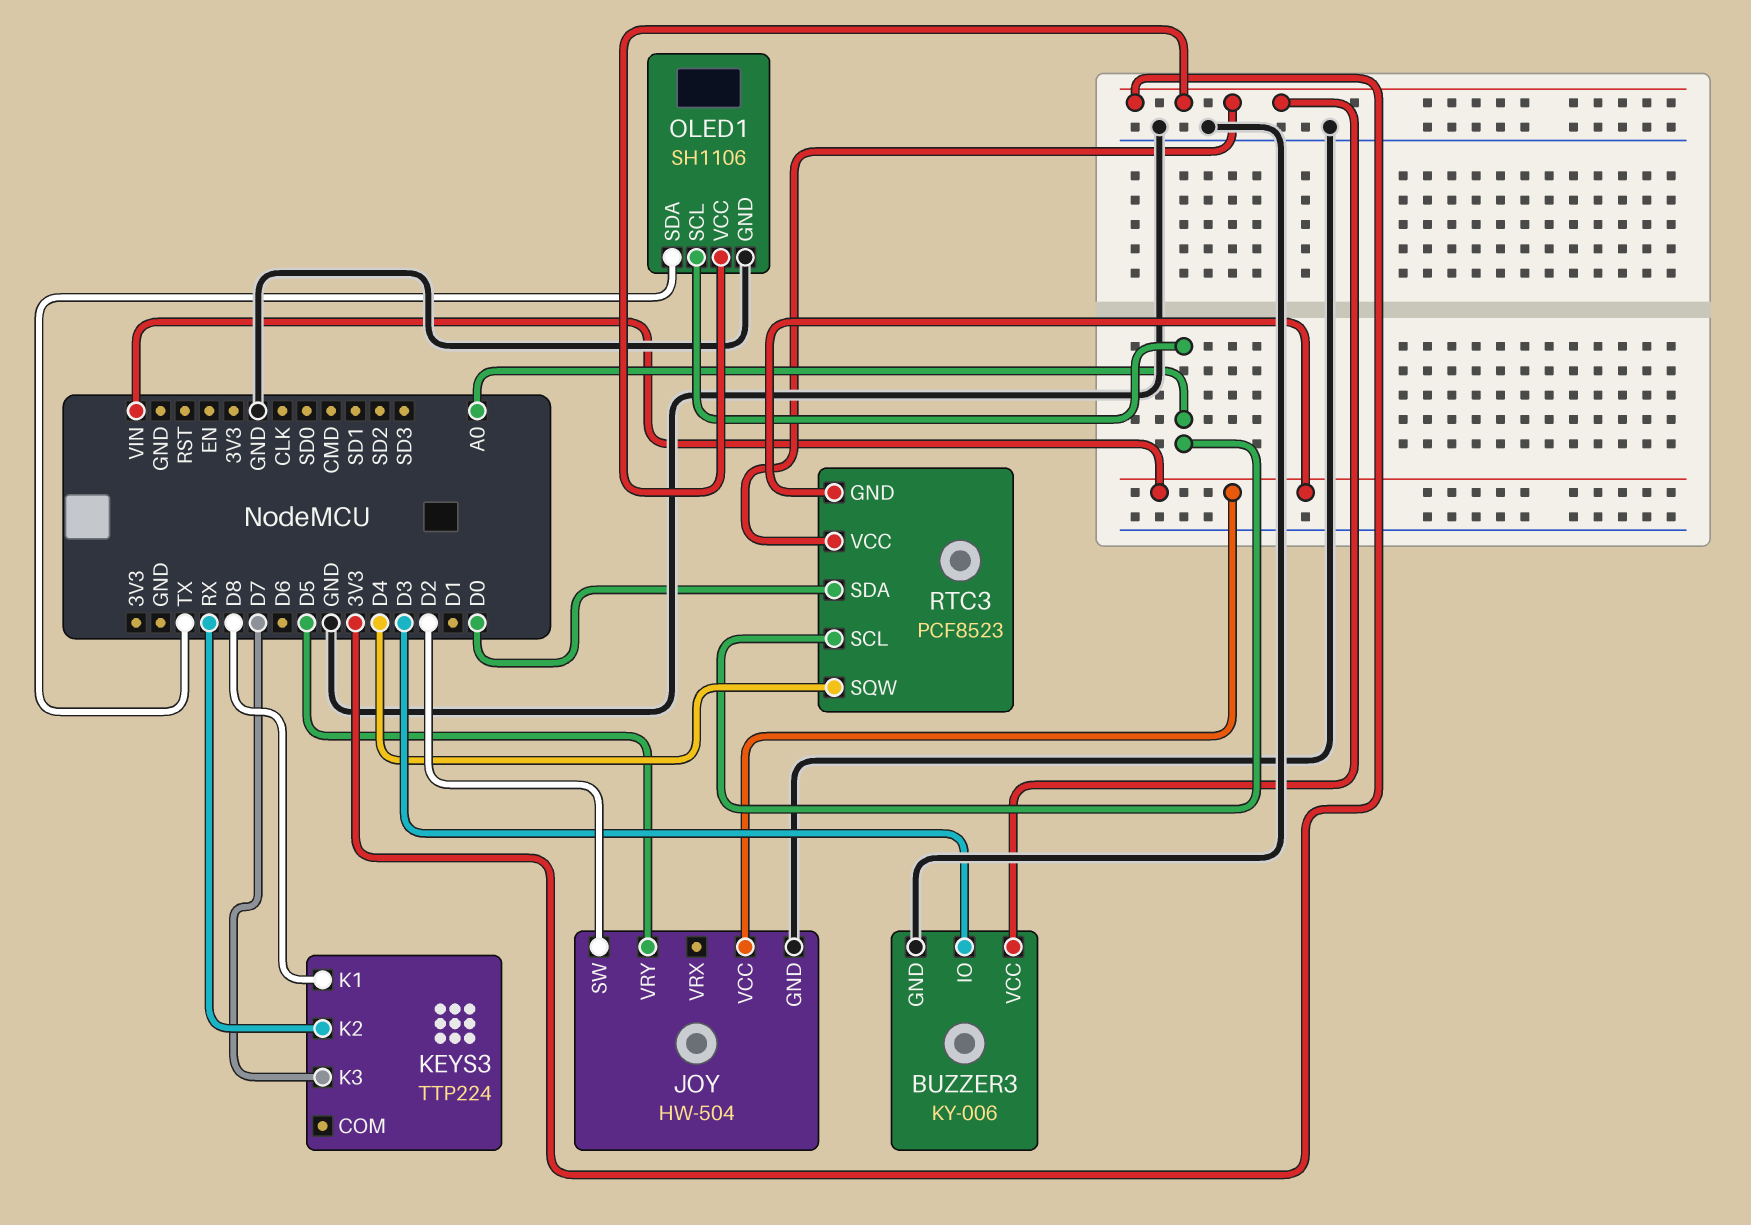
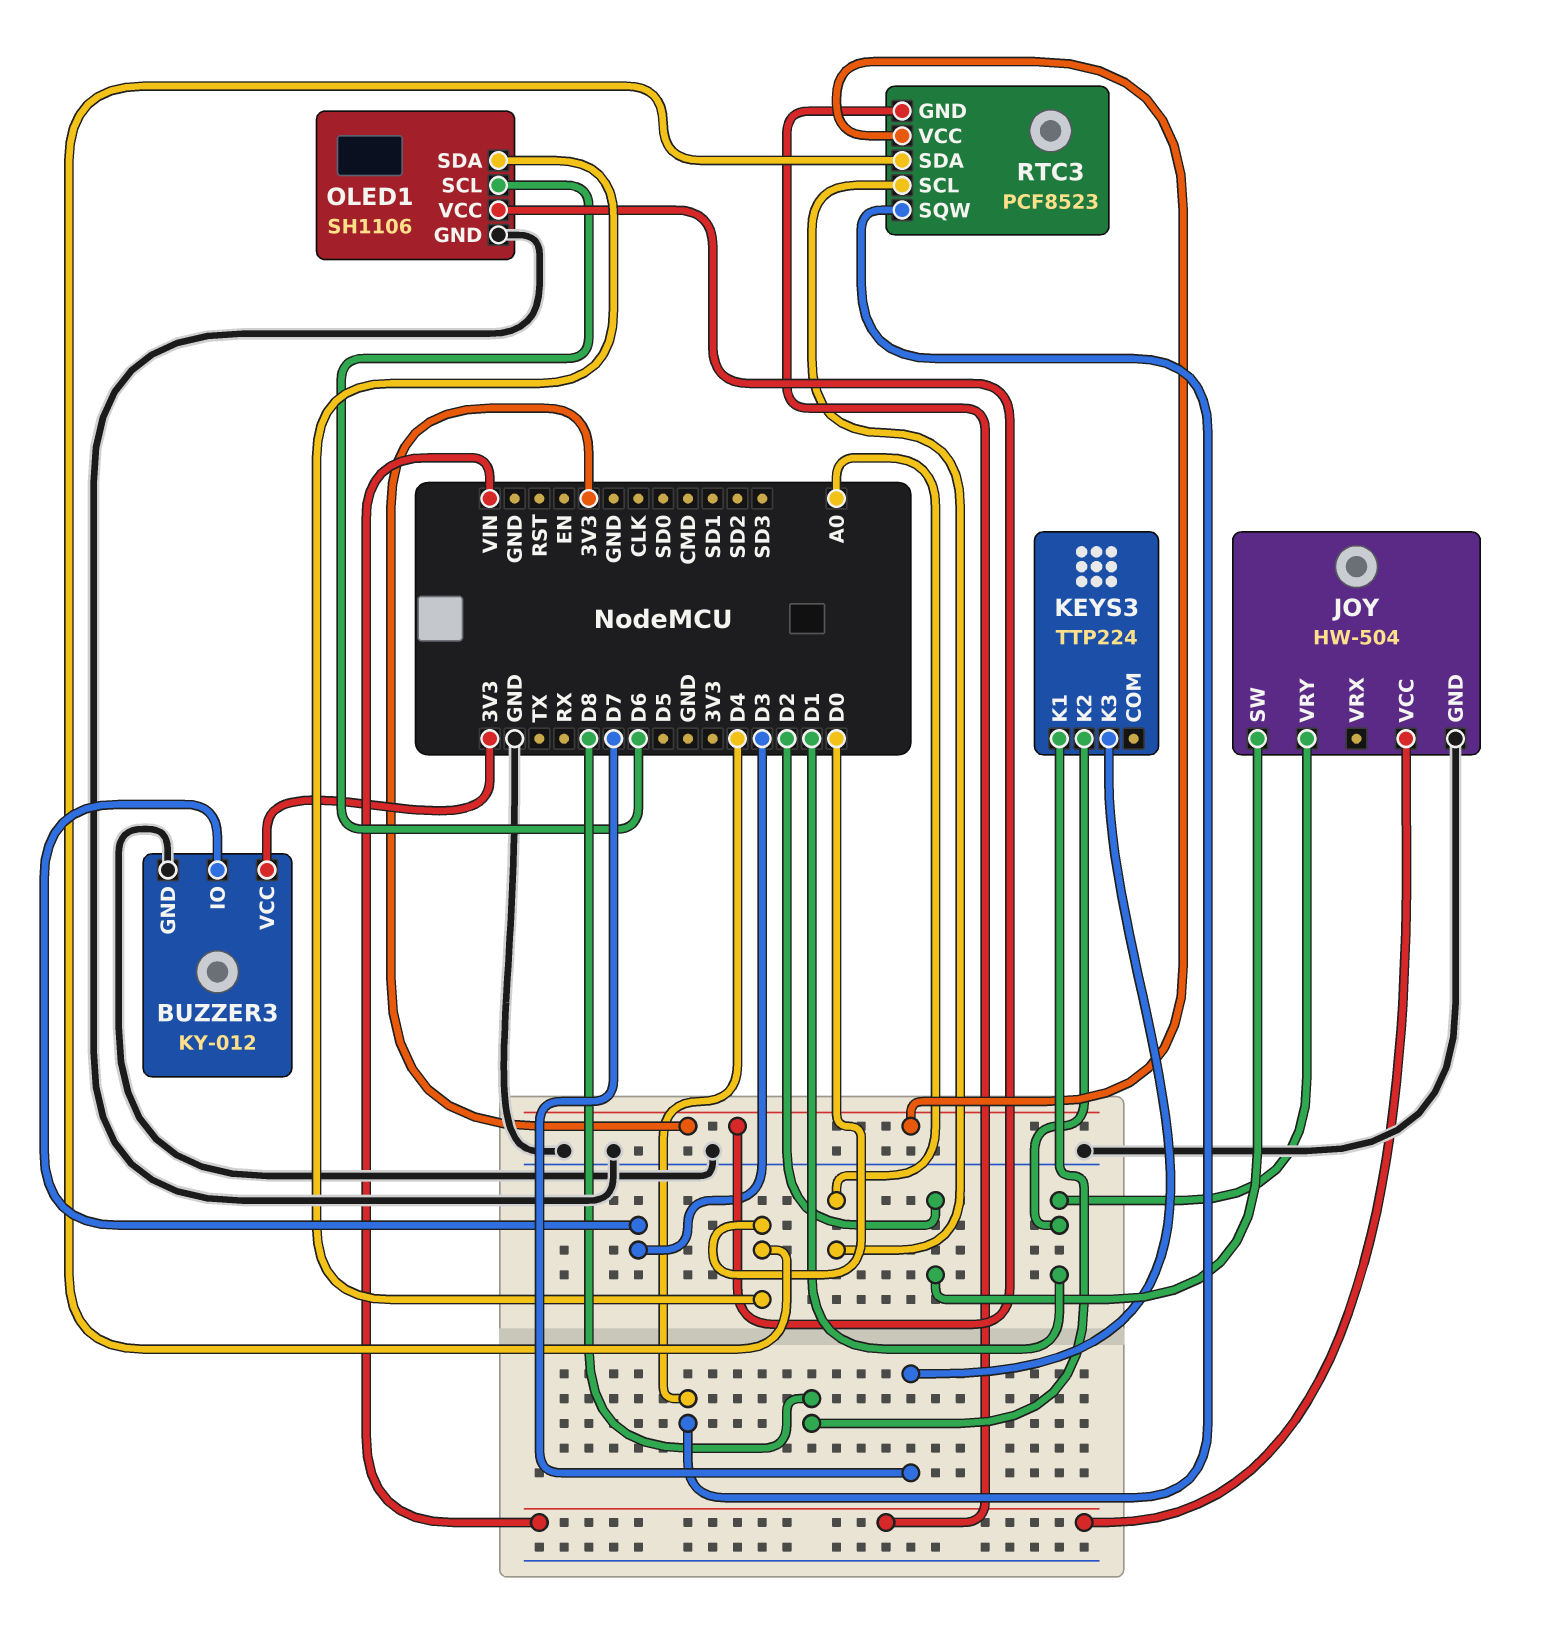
BUZZER3: KY-006 -> KY-012
JOY pin VRY: D5 -> D1
KEYS3 pin K2: RX -> D1
OLED1 pin SCL: A0 -> D6
OLED1 pin SDA: TX -> D0

